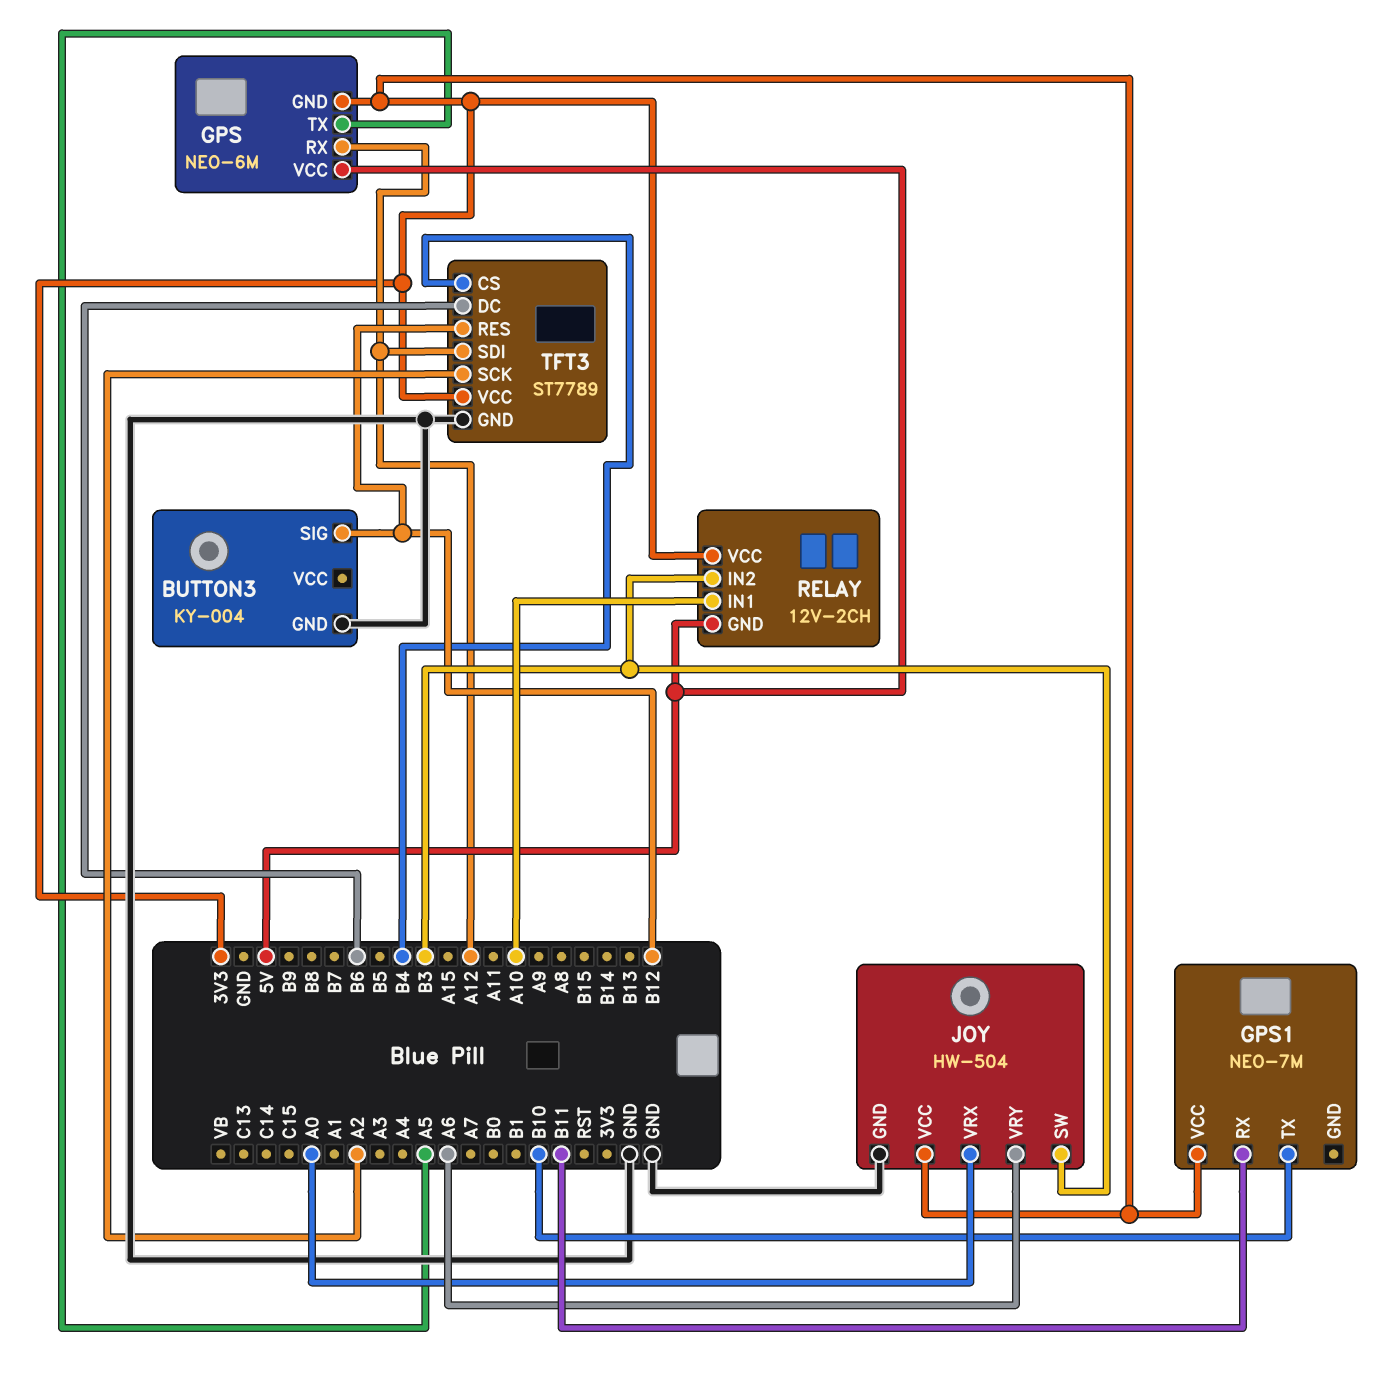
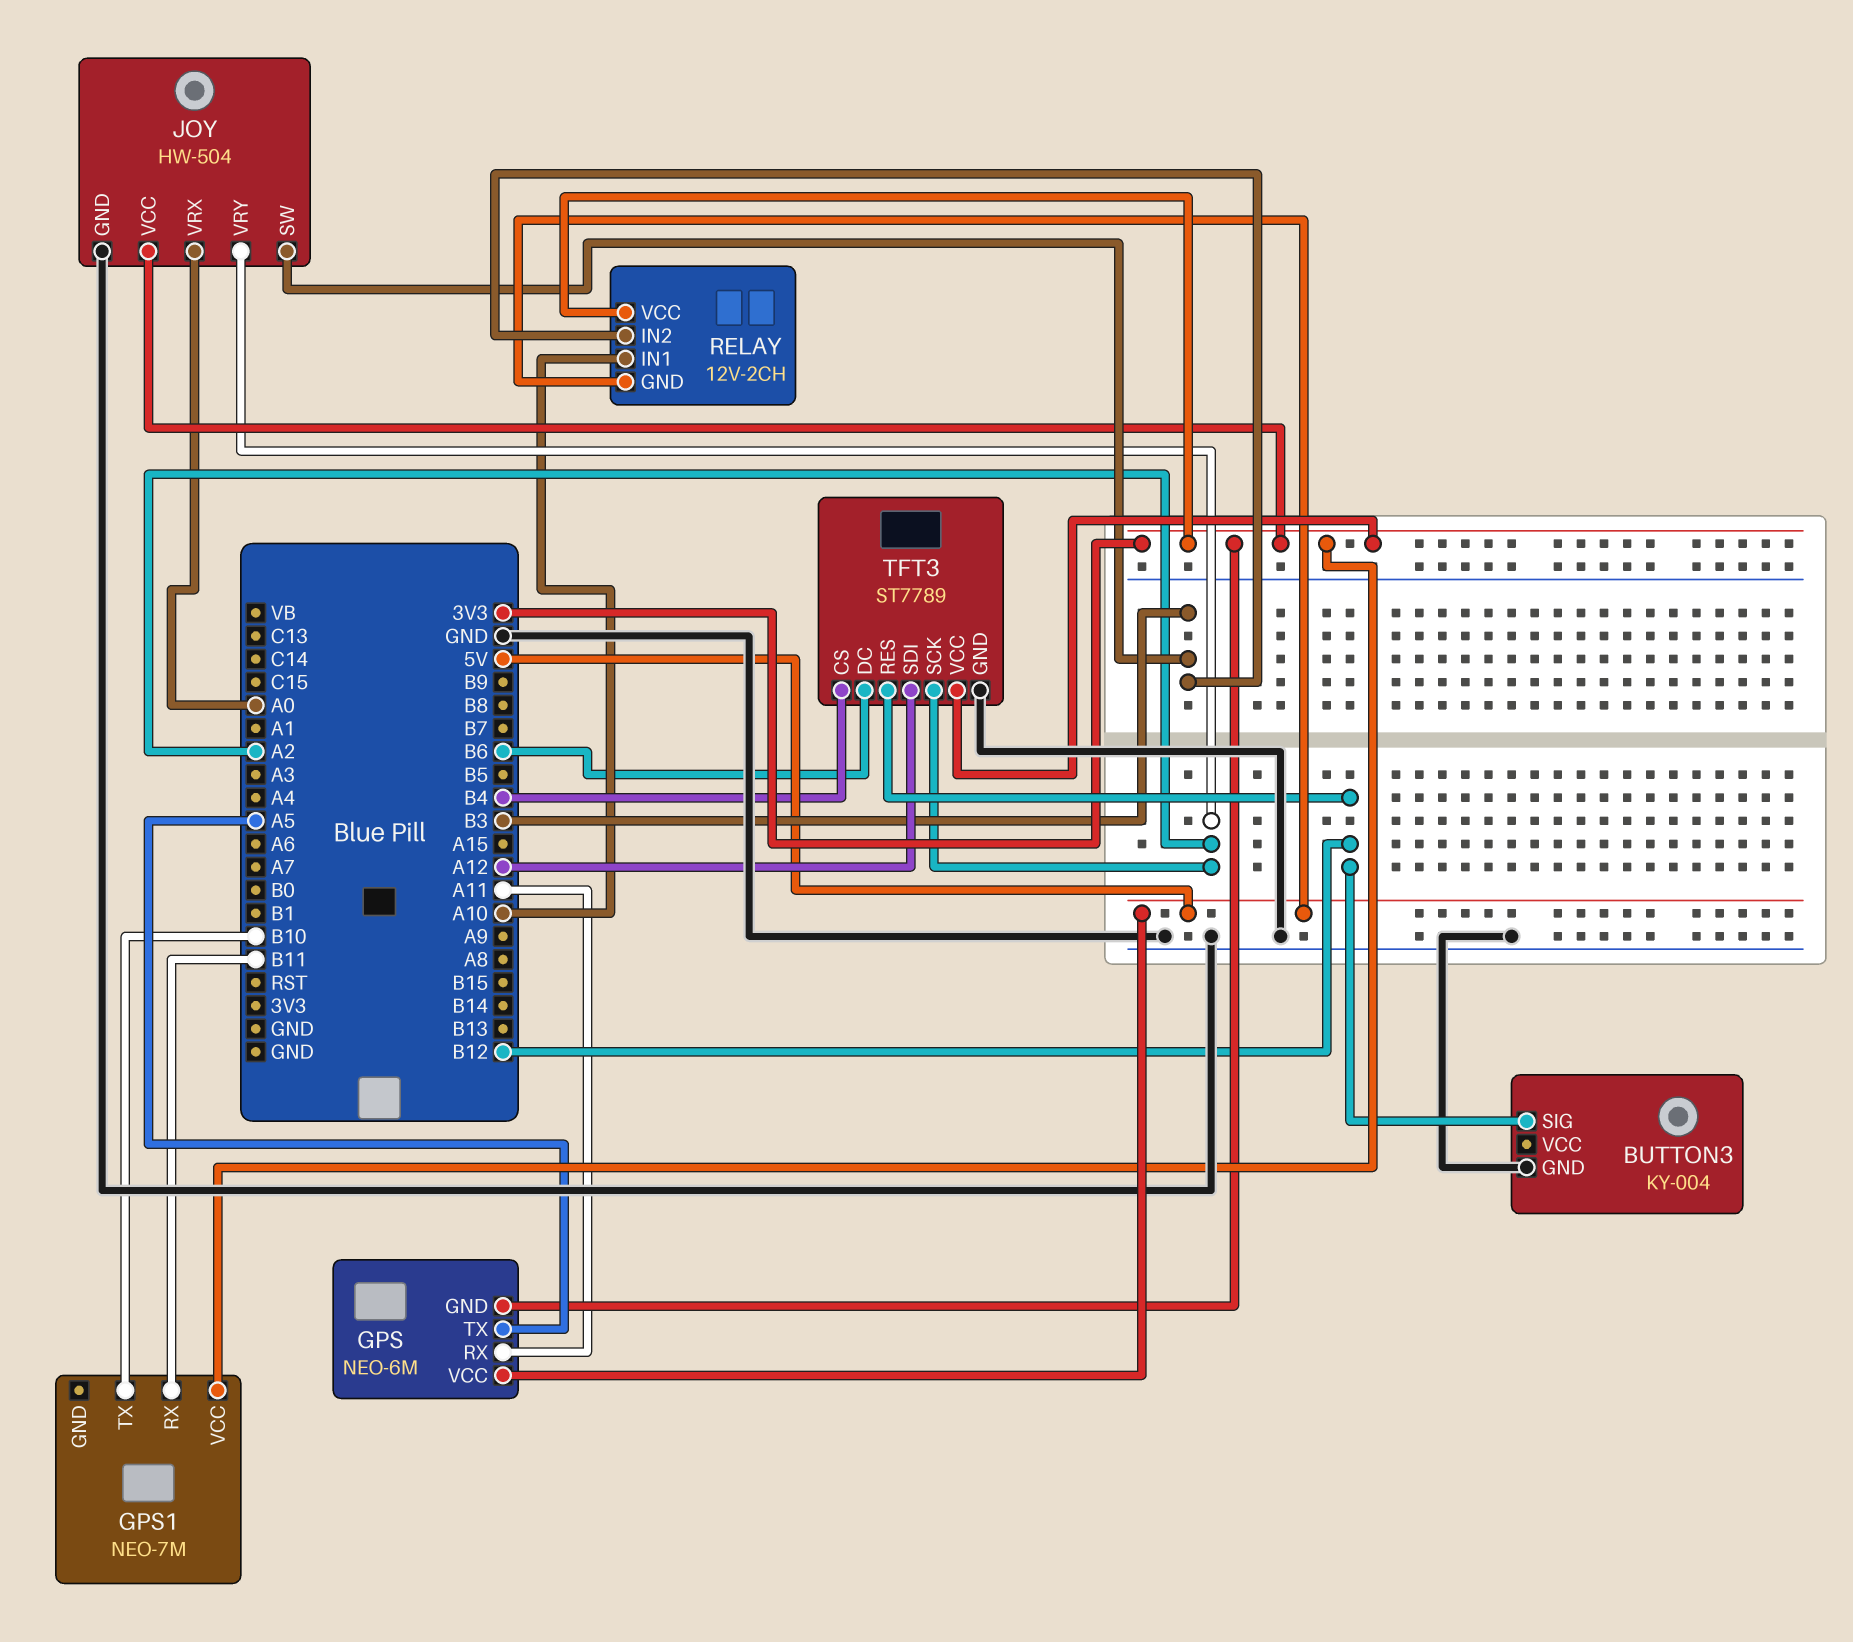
GPS pin RX: A12 -> A11
JOY pin VRY: A6 -> A2

